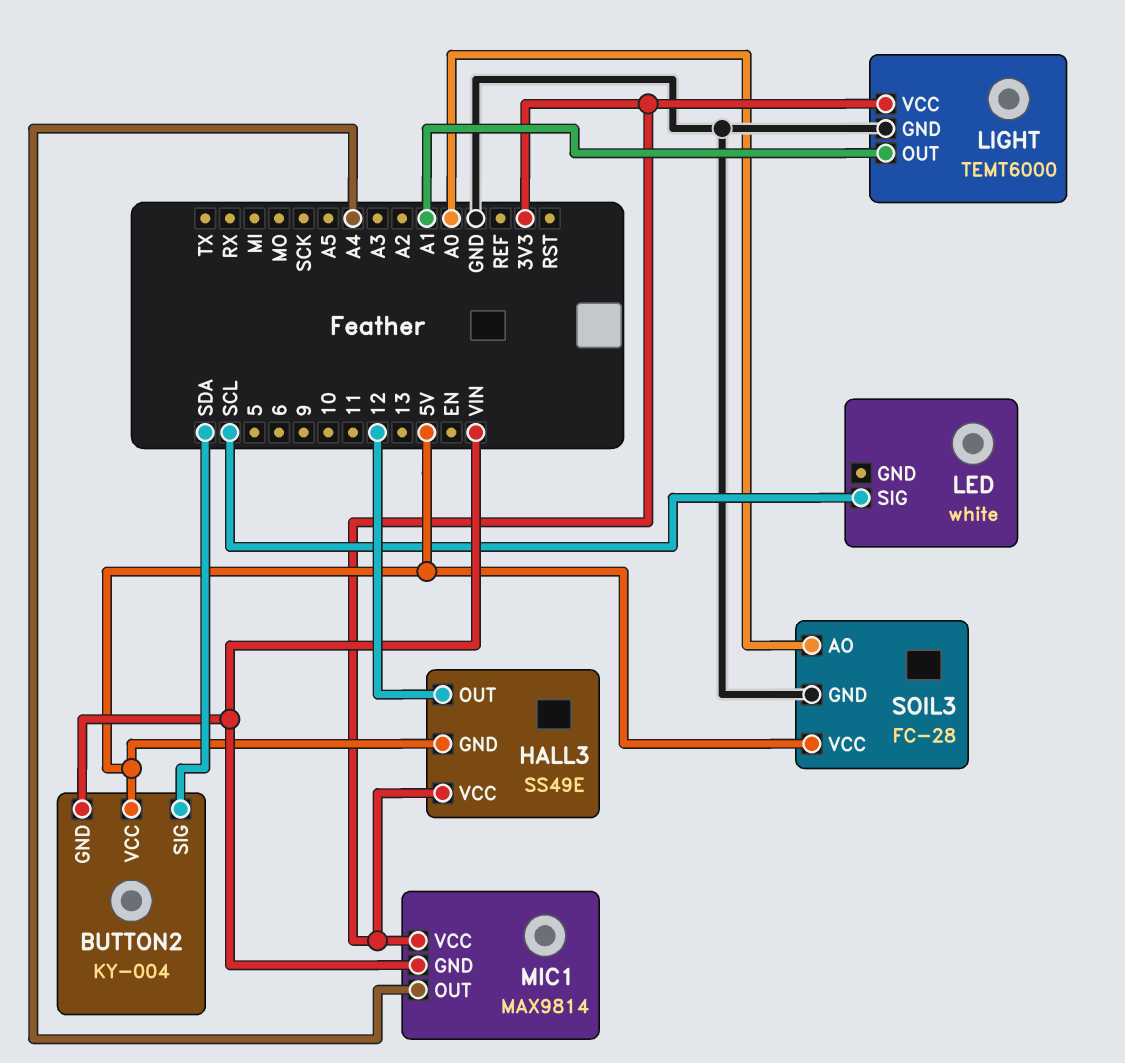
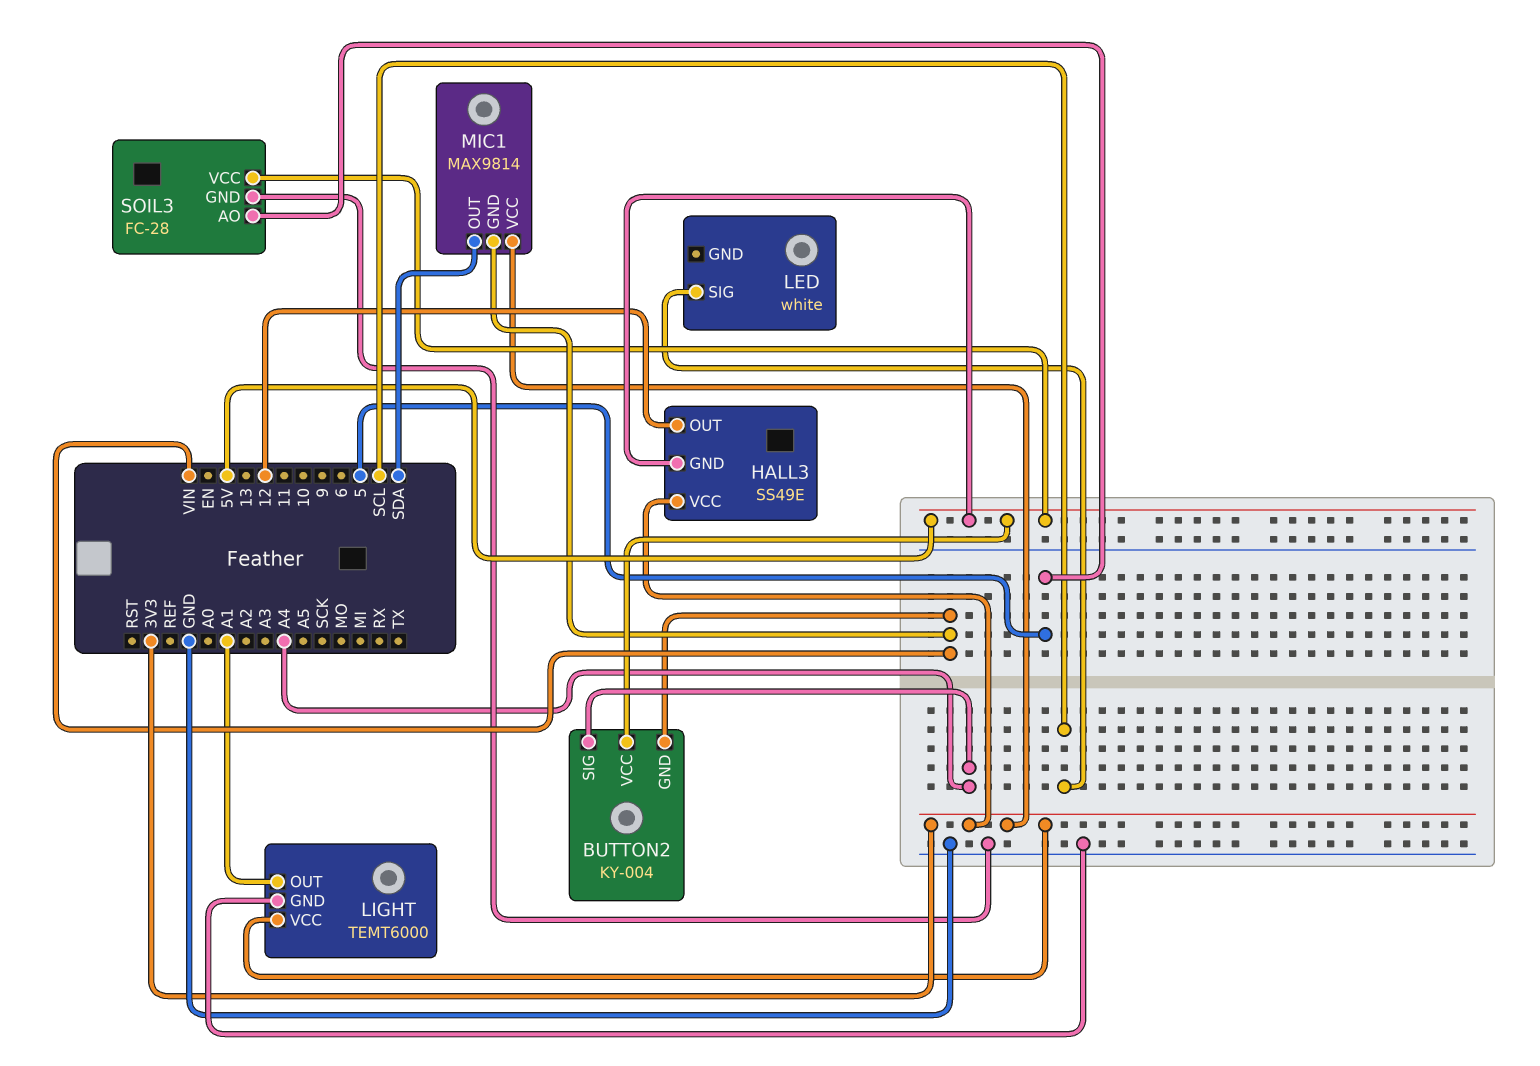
BUTTON2 pin SIG: SDA -> A4
MIC1 pin OUT: A4 -> SDA
SOIL3 pin AO: A0 -> 5

